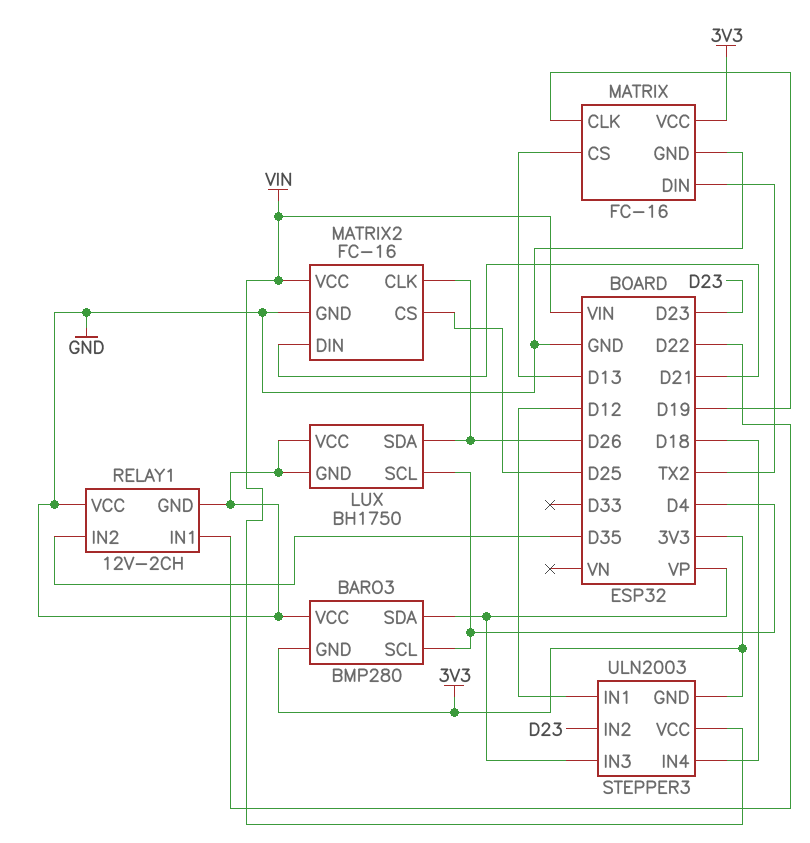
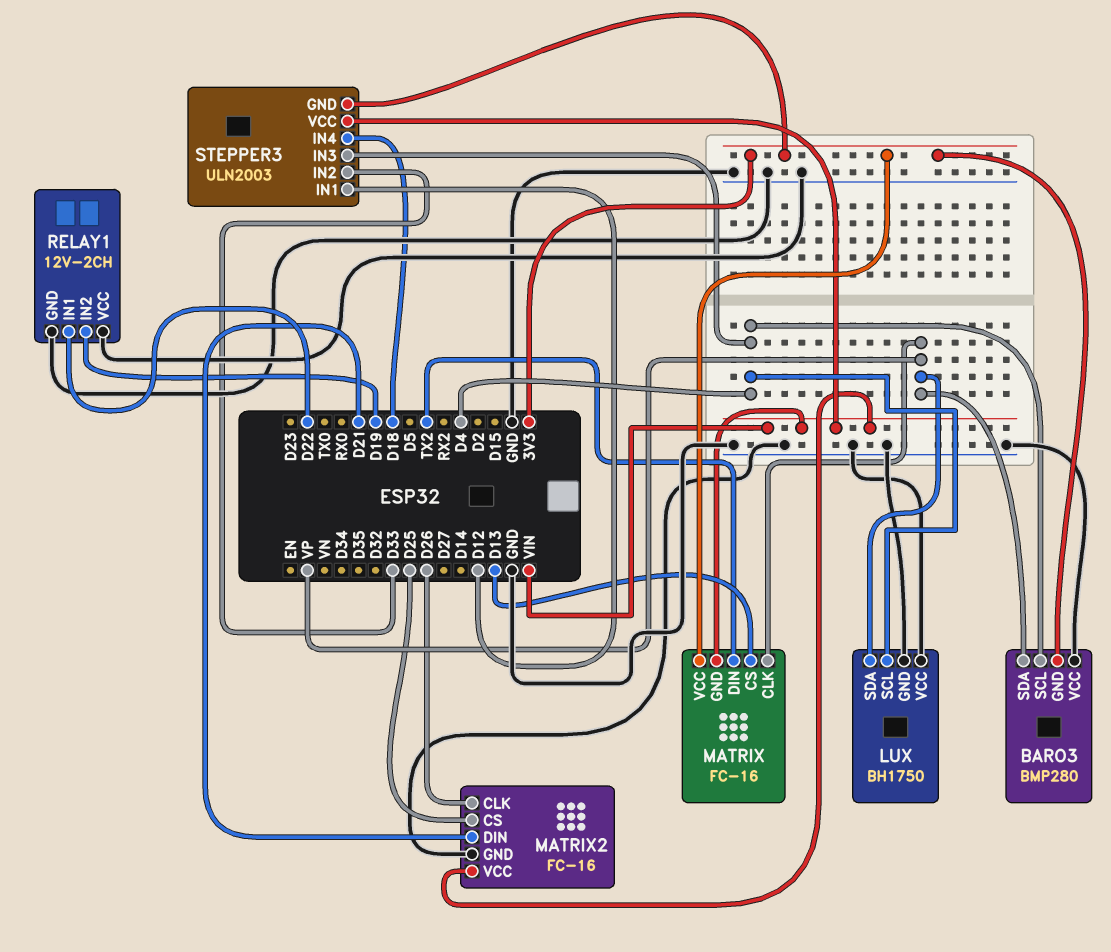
LUX pin SDA: D26 -> VP
MATRIX pin CLK: D19 -> VP
MATRIX pin GND: GND -> VIN
RELAY1 pin IN2: D35 -> D19
STEPPER3 pin IN2: D23 -> D33
STEPPER3 pin IN3: VP -> D4

